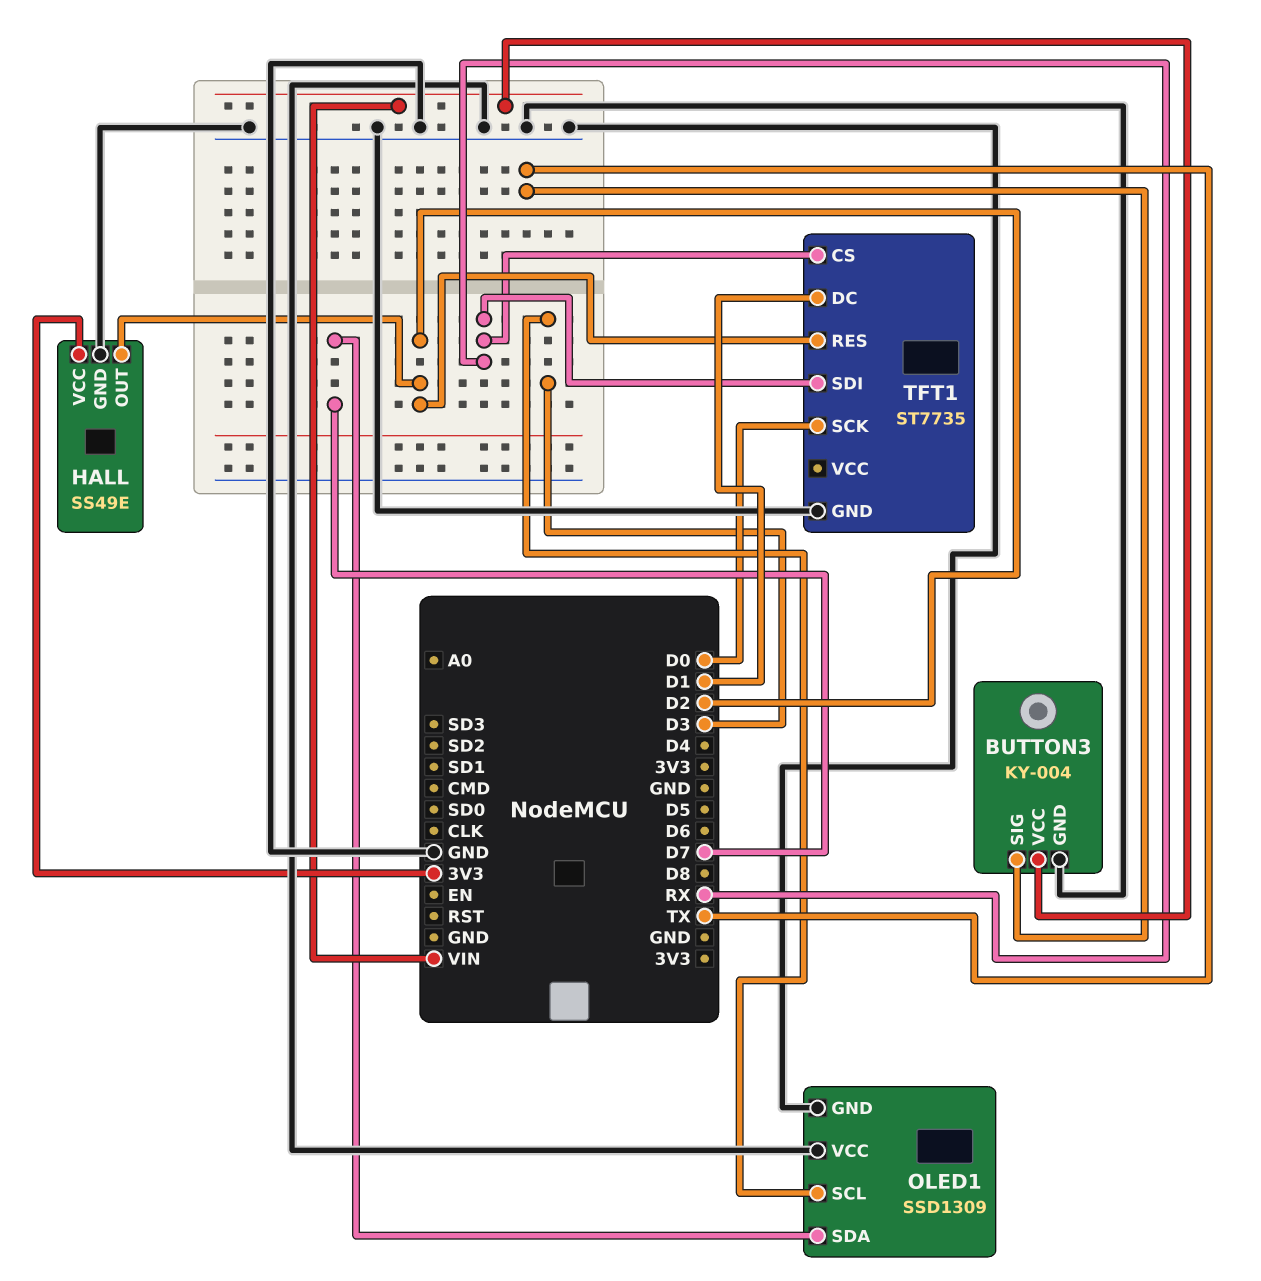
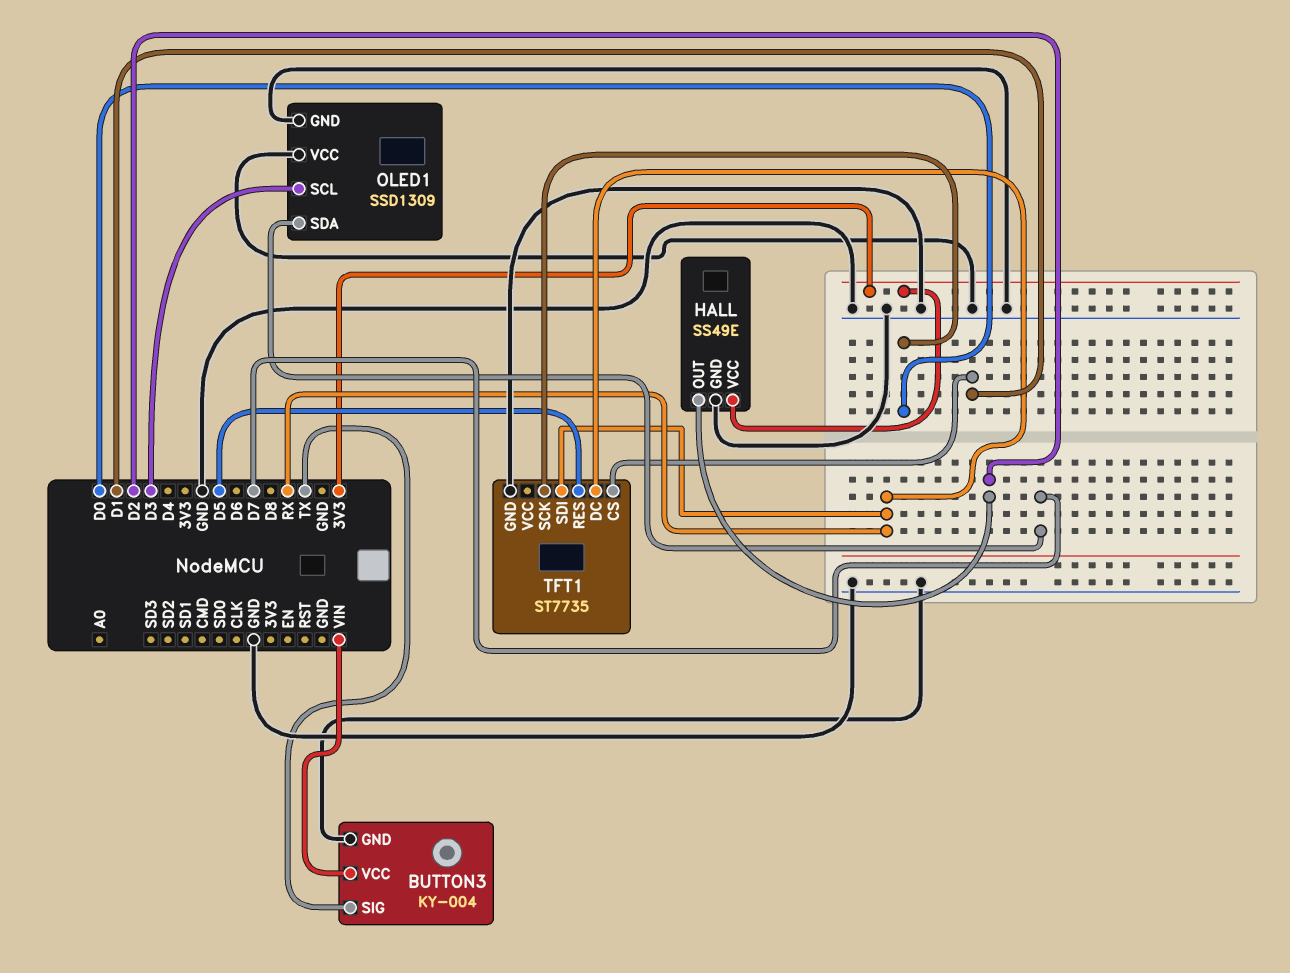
TFT1 pin CS: RX -> D1
TFT1 pin DC: D1 -> RX
TFT1 pin RES: D2 -> D5

